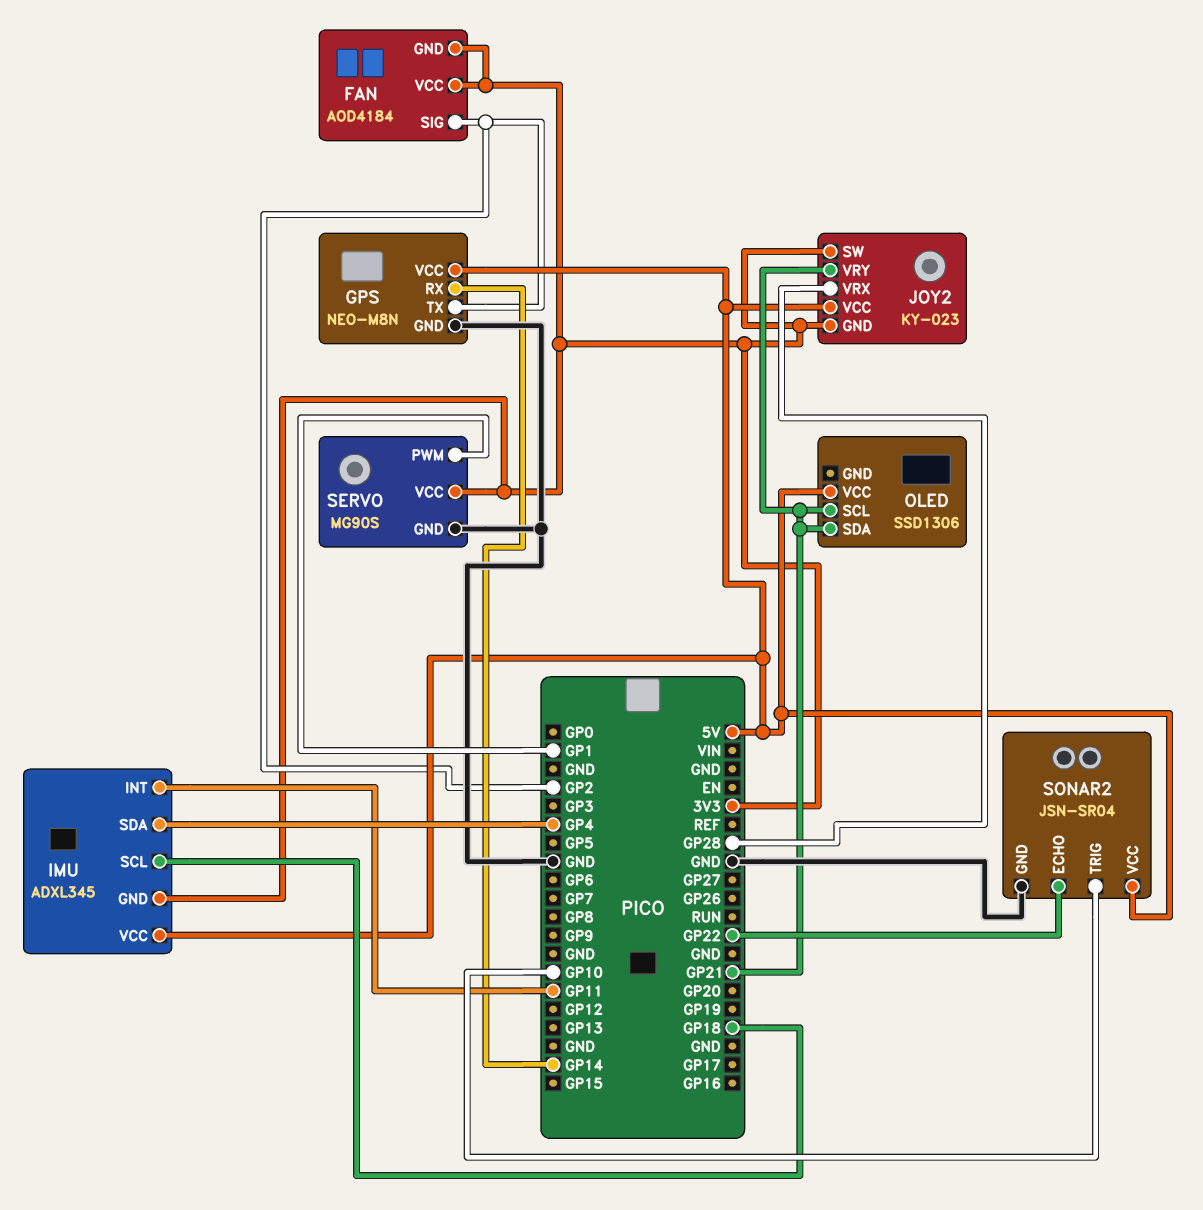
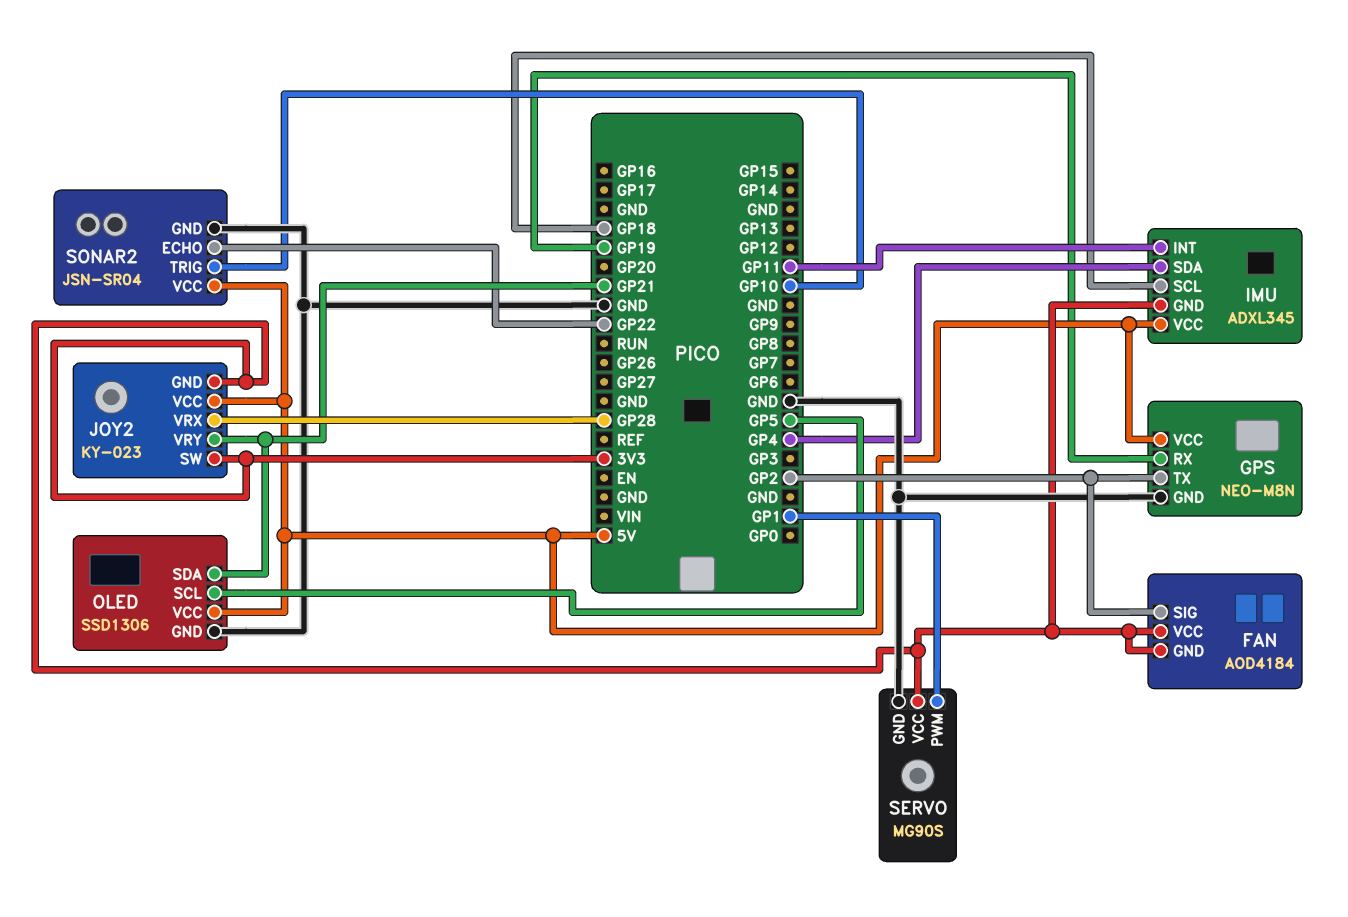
GPS pin RX: GP14 -> GP19
OLED pin GND: none -> GND
OLED pin SCL: GP21 -> GP5

